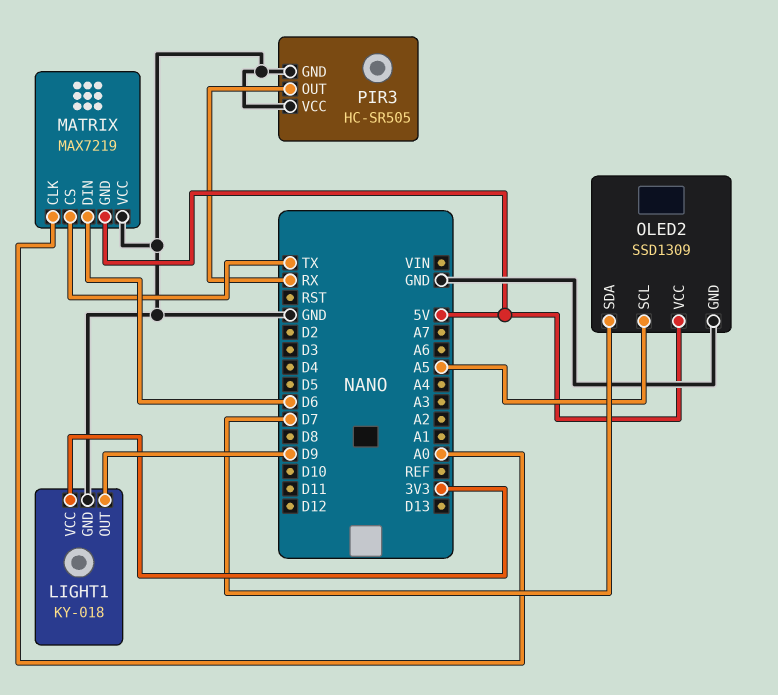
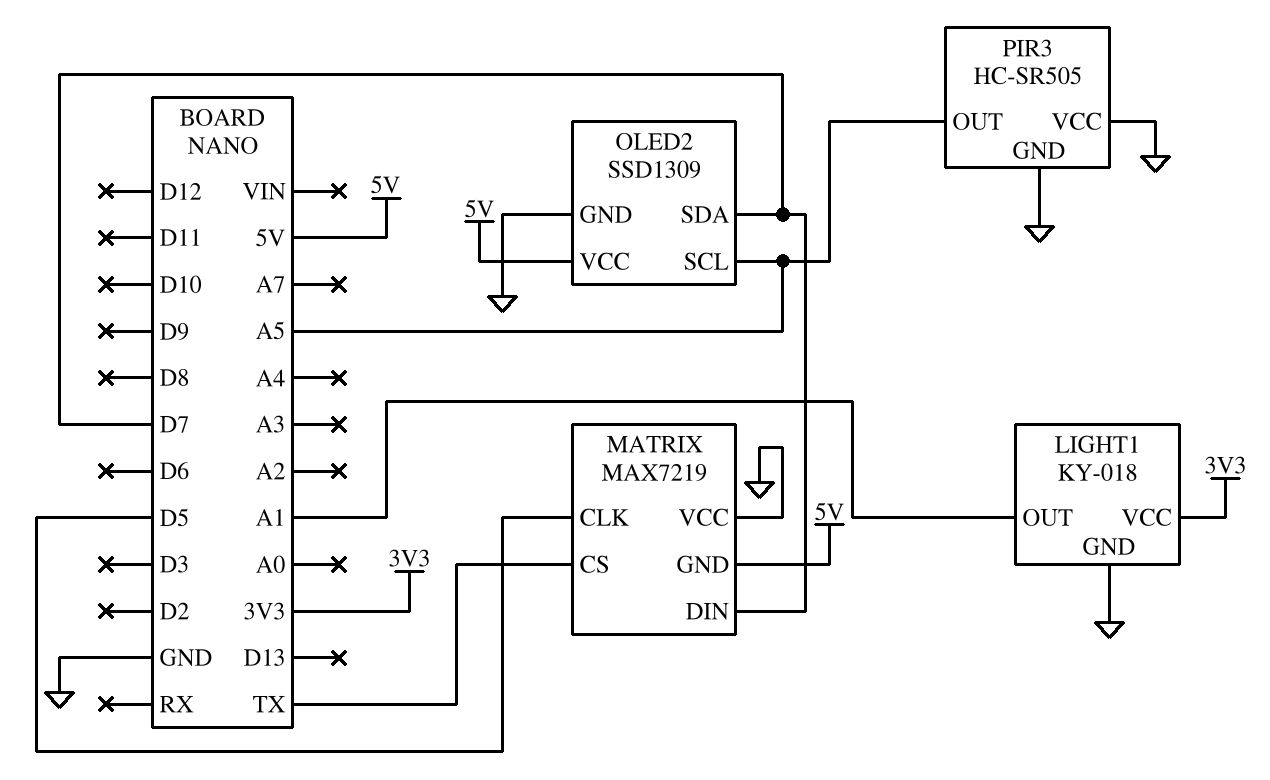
LIGHT1 pin OUT: D9 -> A1
MATRIX pin CLK: A0 -> D5
MATRIX pin DIN: D6 -> D7
PIR3 pin OUT: RX -> A5

